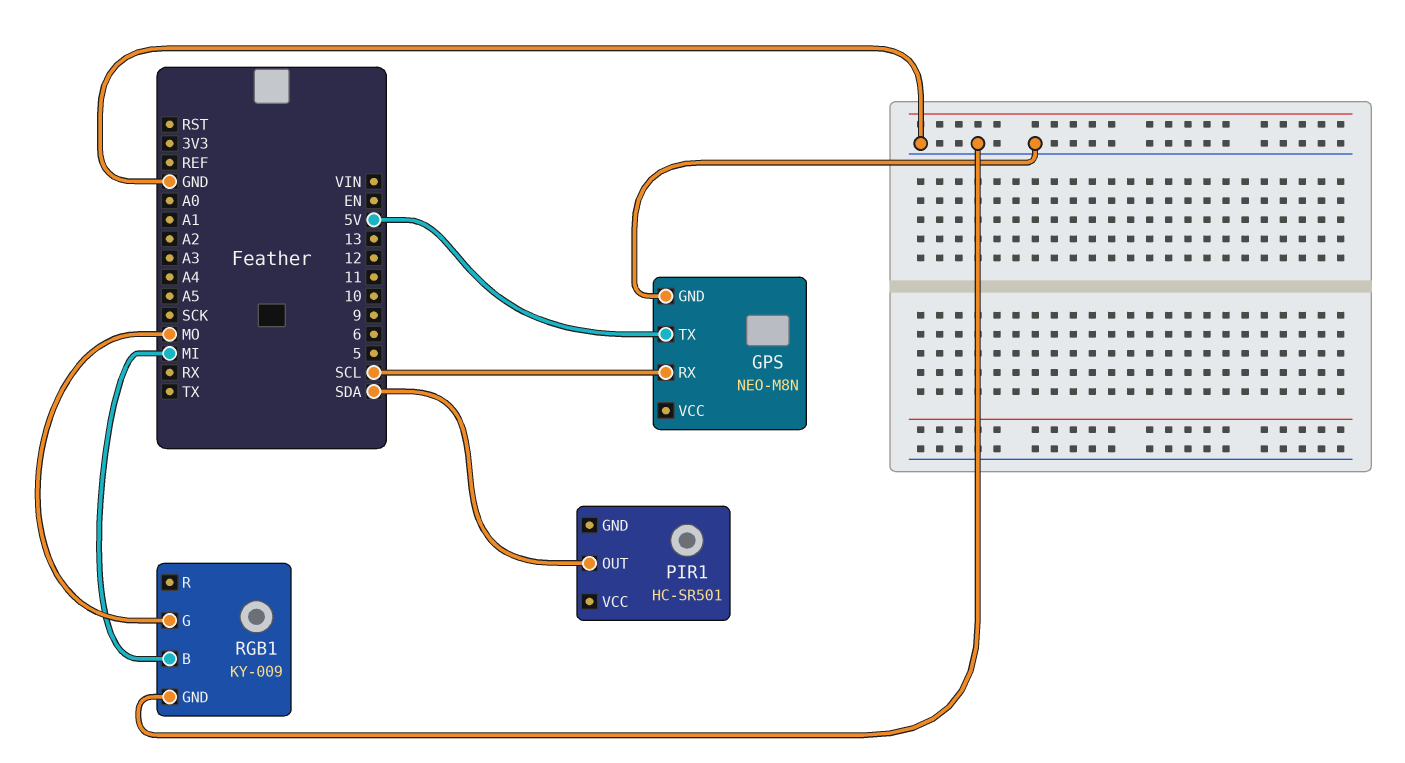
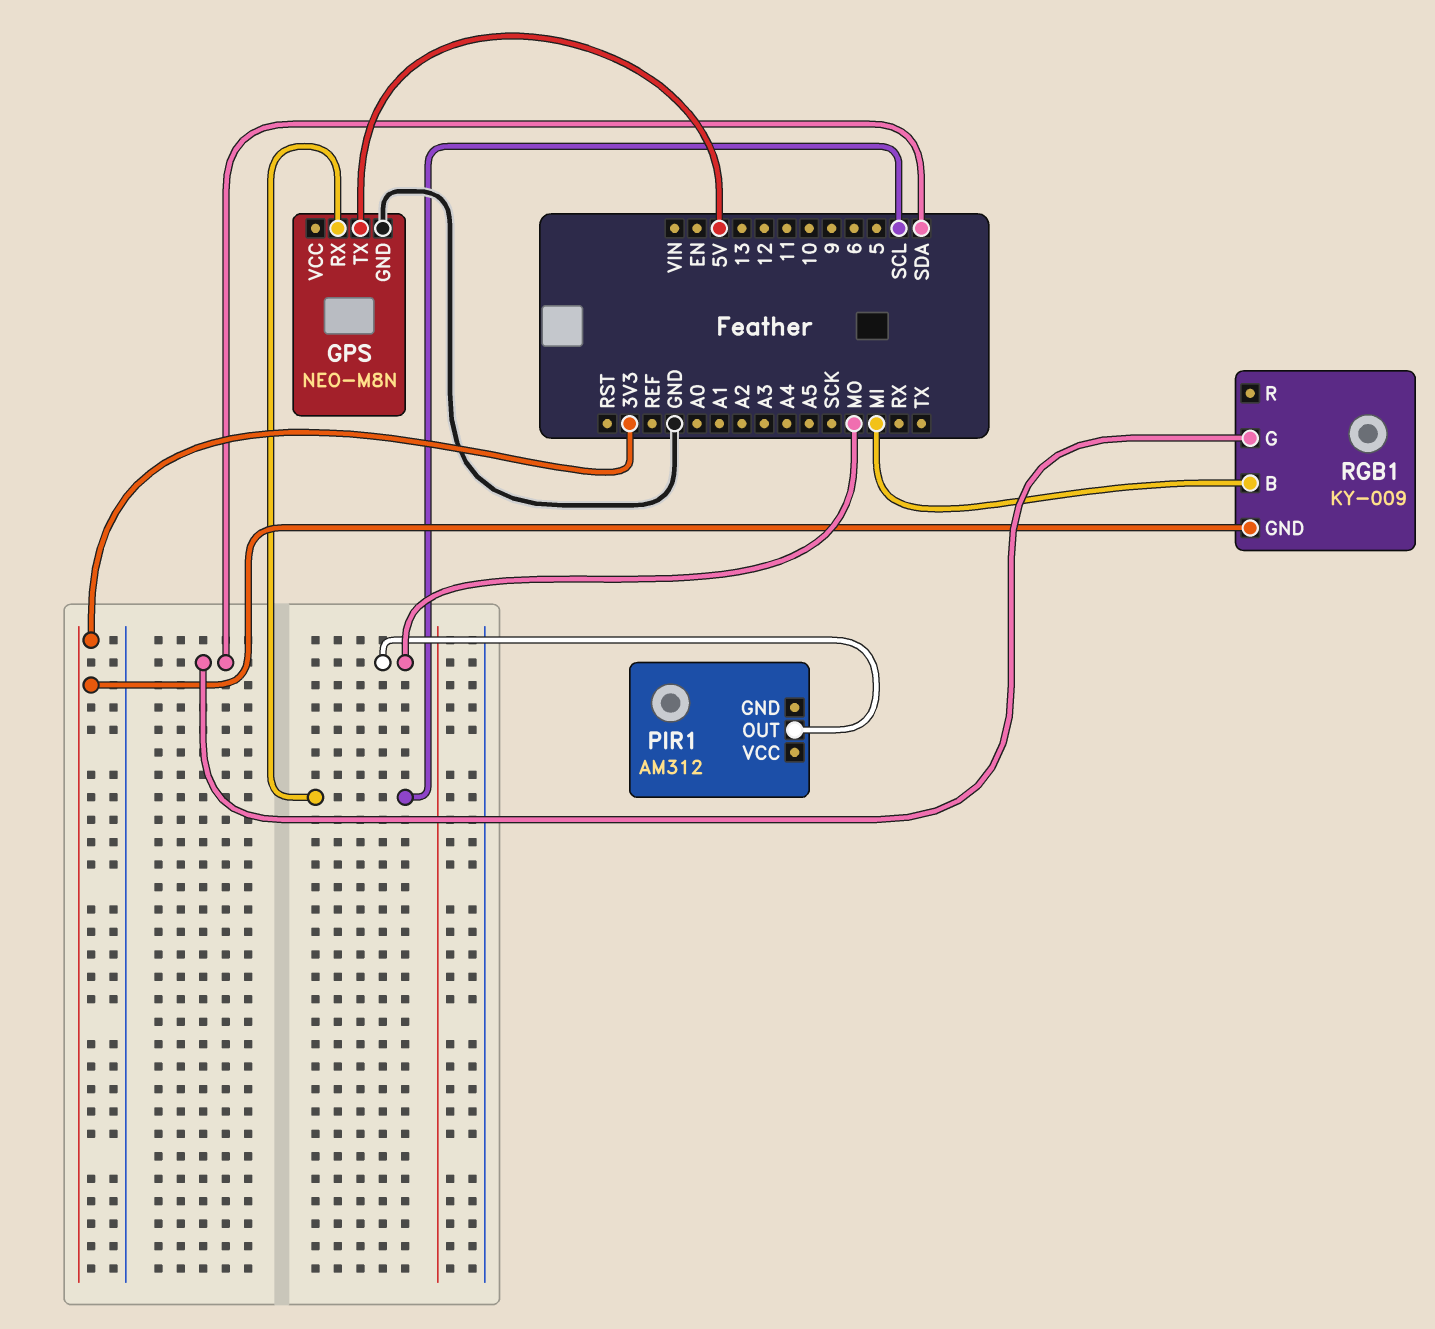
PIR1: HC-SR501 -> AM312
PIR1 pin OUT: SDA -> MO
RGB1 pin G: MO -> SDA
RGB1 pin GND: GND -> 3V3

